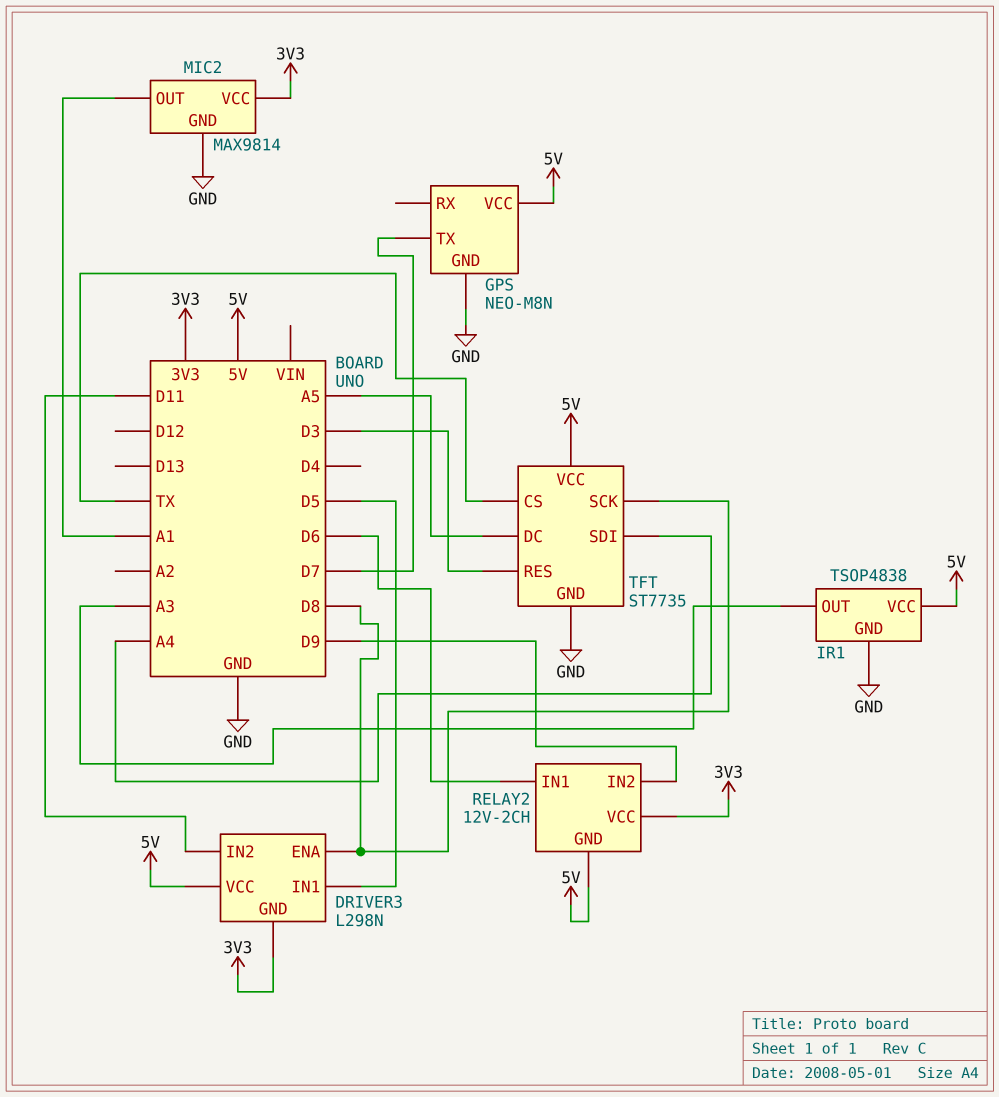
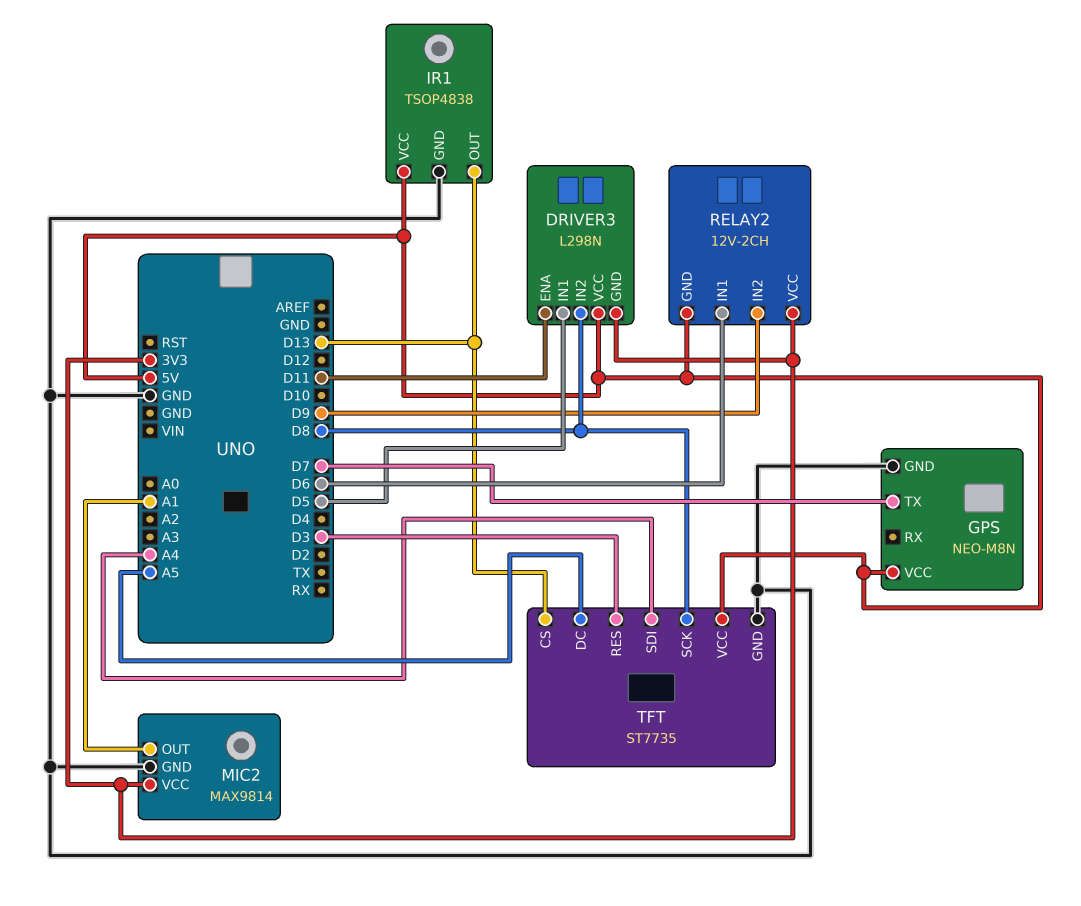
DRIVER3 pin ENA: D8 -> D11
DRIVER3 pin IN2: D11 -> D8
IR1 pin OUT: A3 -> D13
TFT pin CS: TX -> D13

